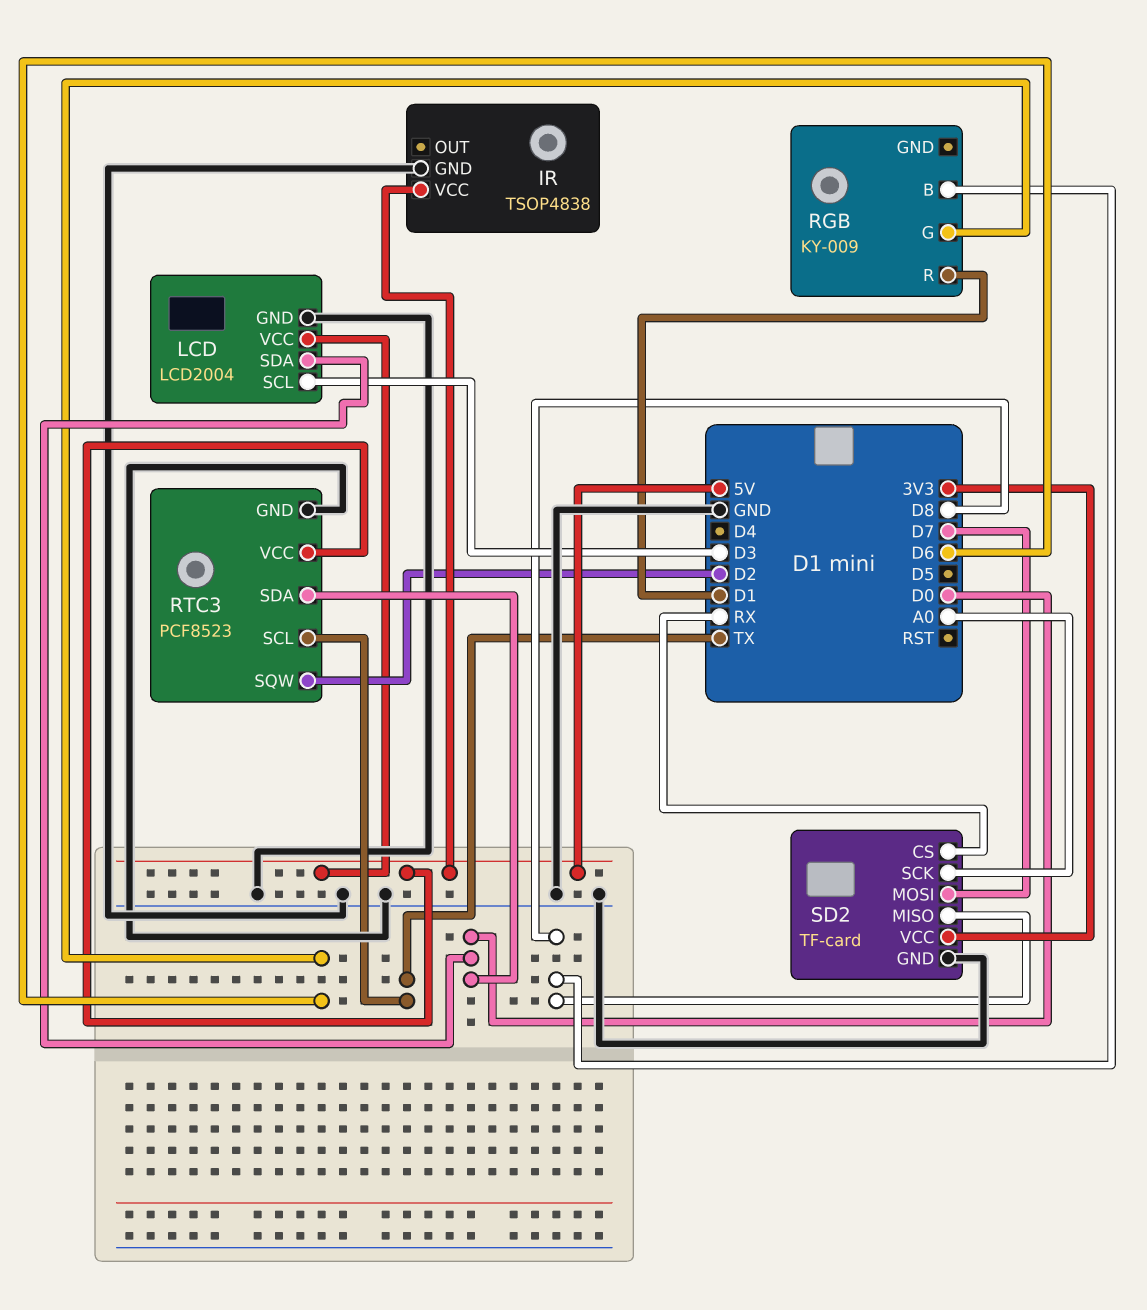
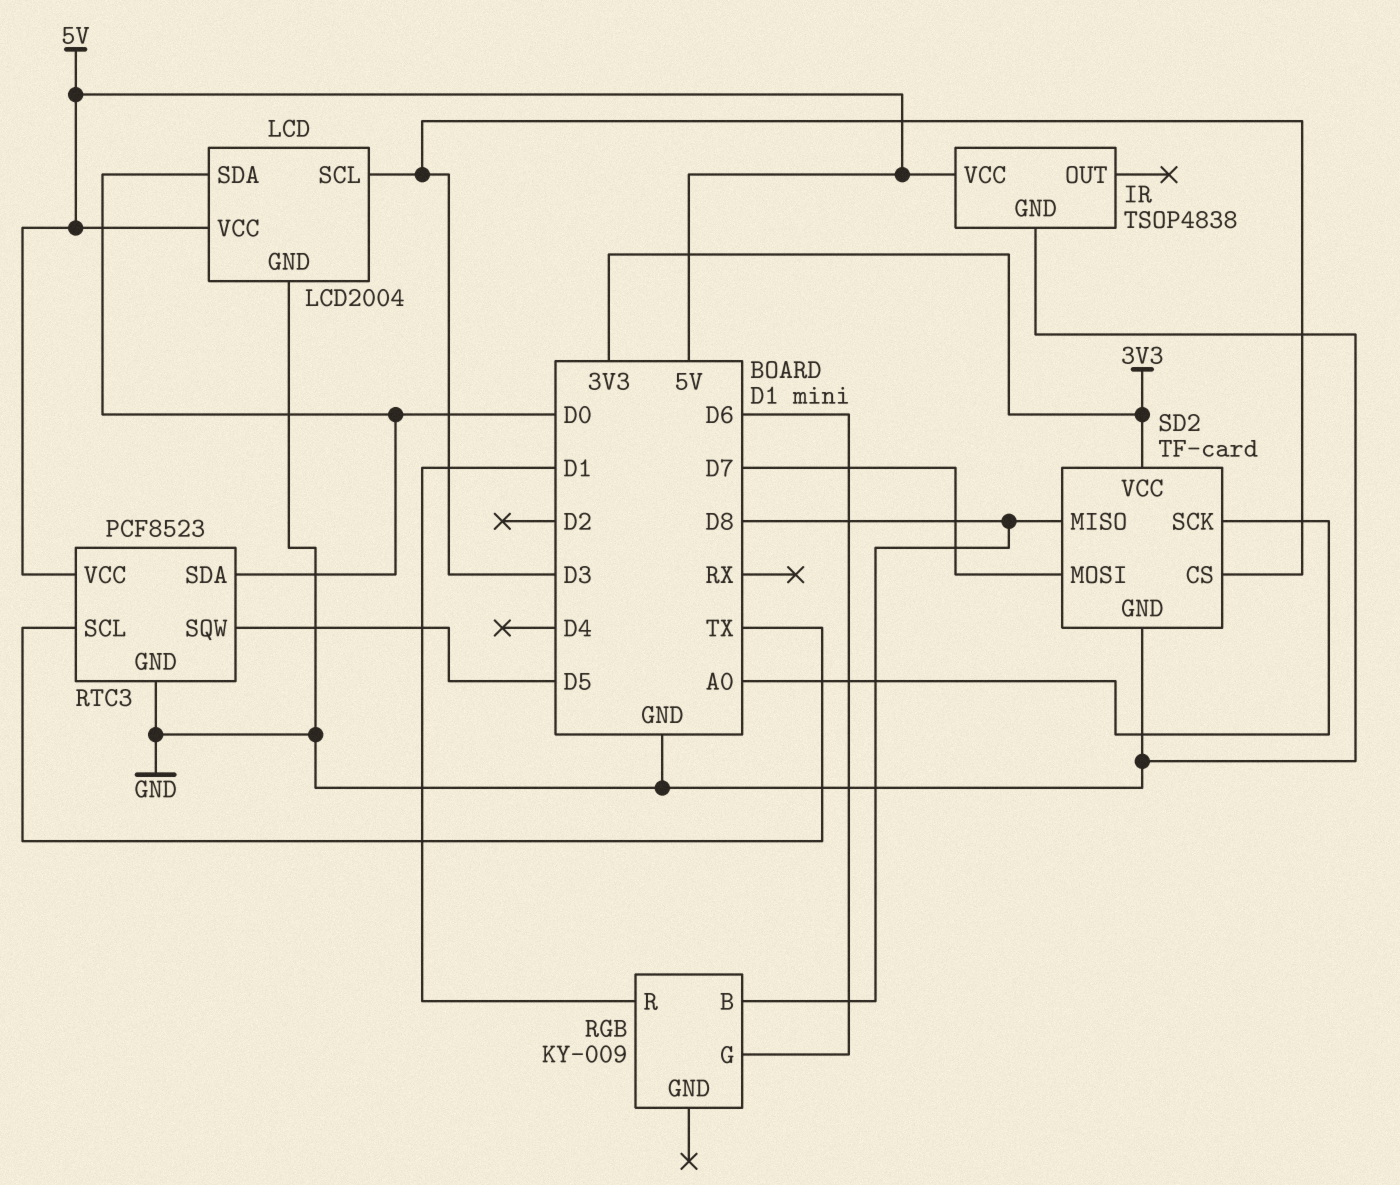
RTC3 pin SQW: D2 -> D5
SD2 pin CS: RX -> D3

